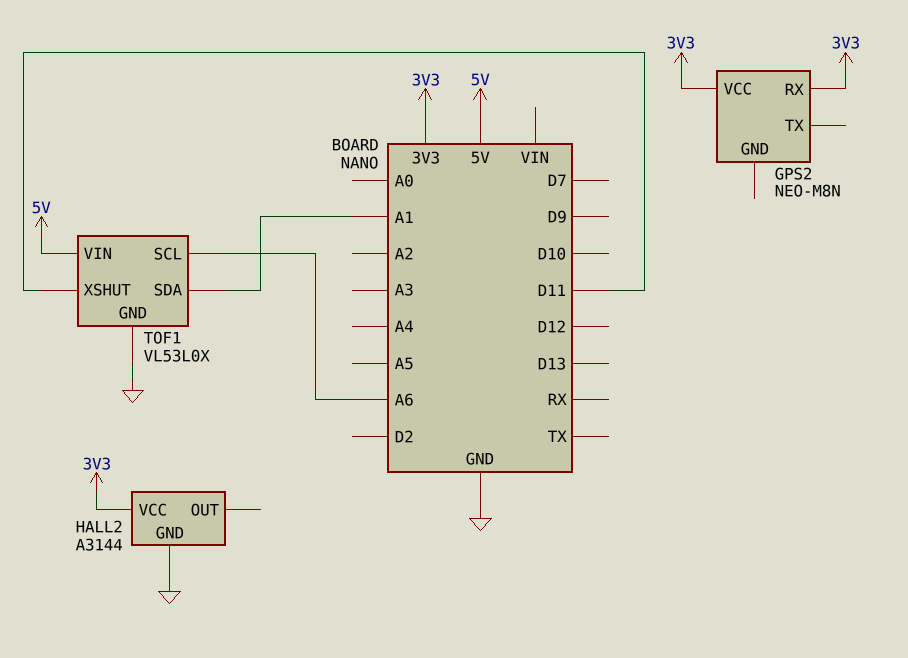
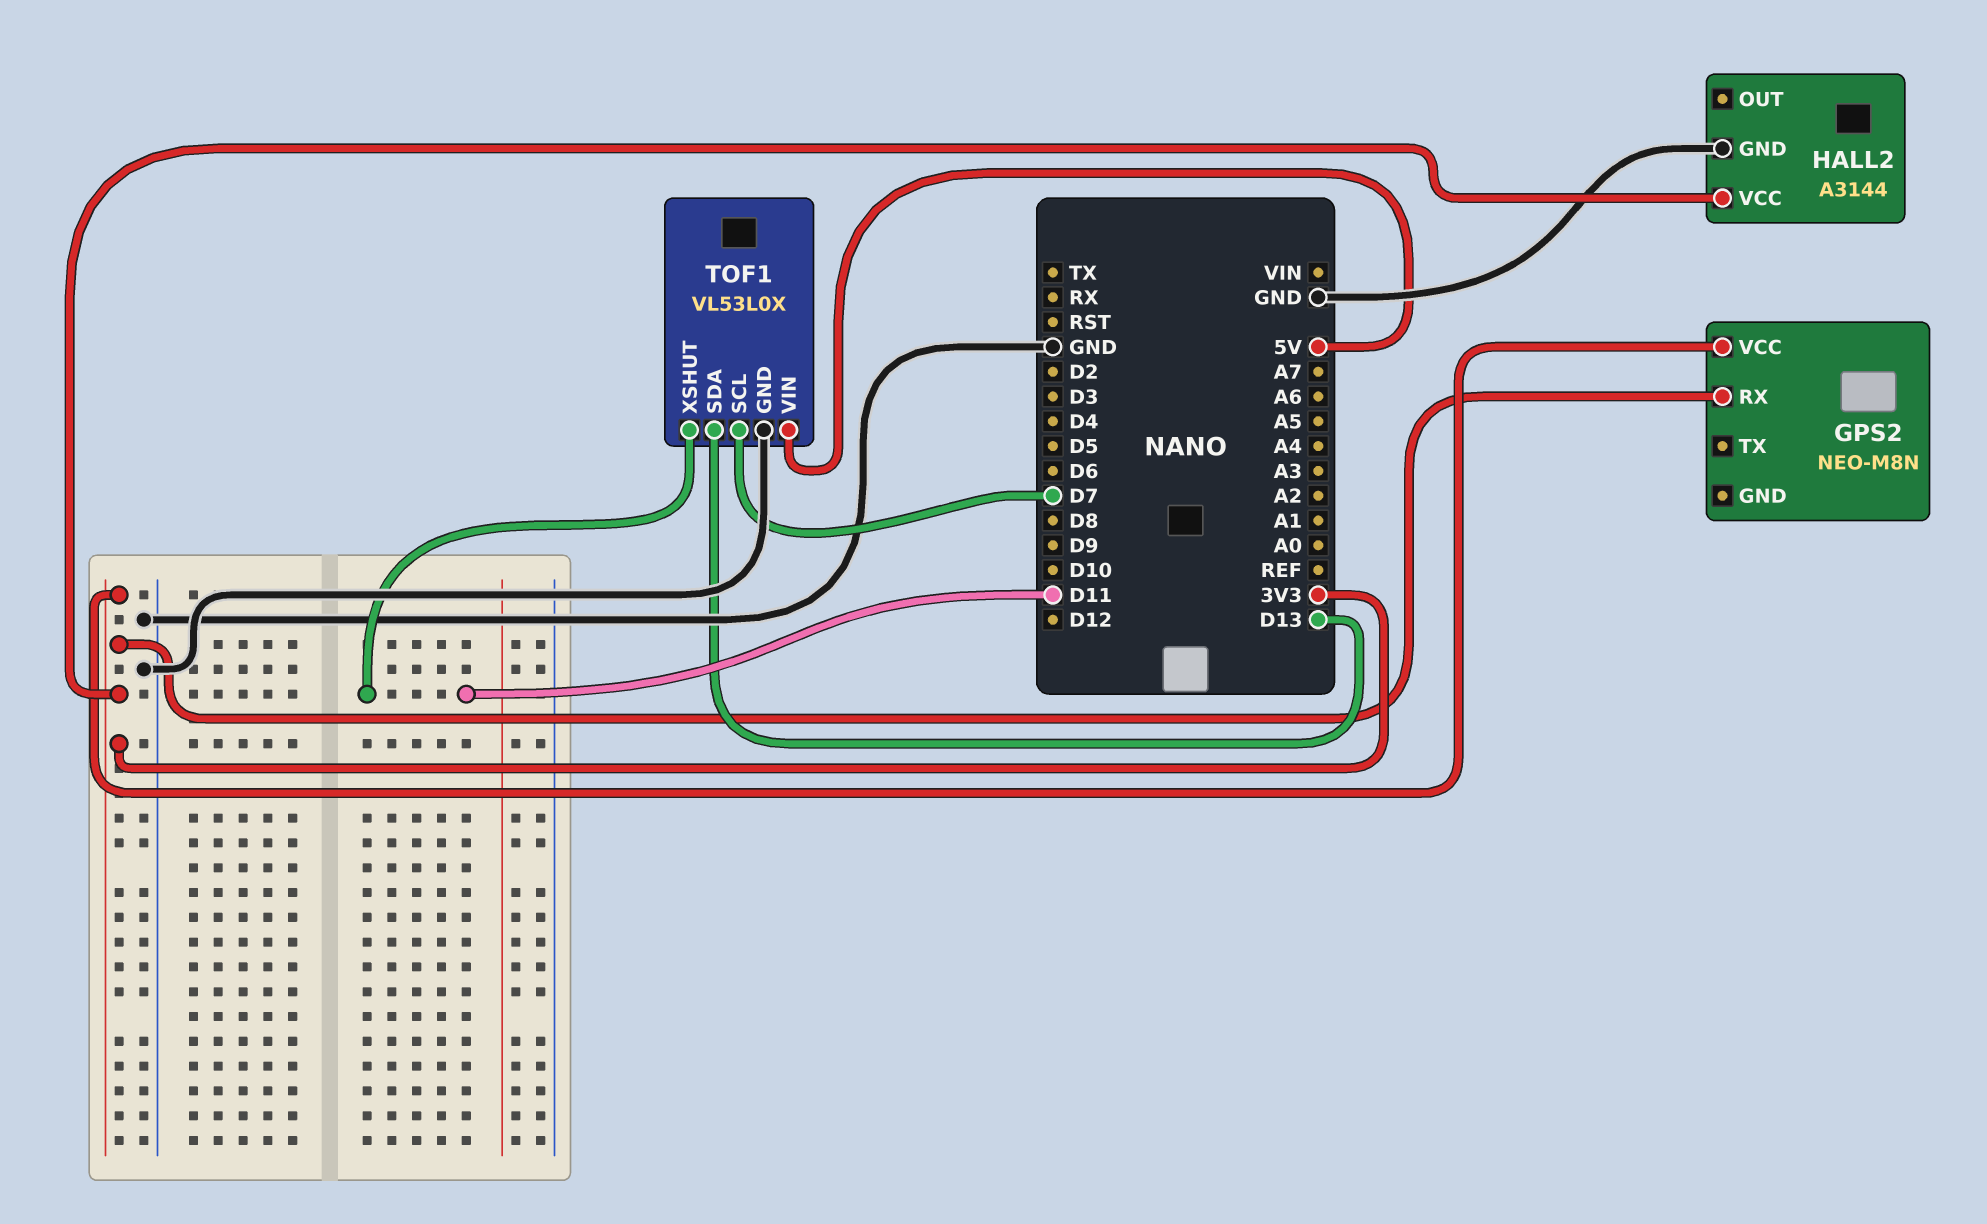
TOF1 pin SCL: A6 -> D7
TOF1 pin SDA: A1 -> D13

